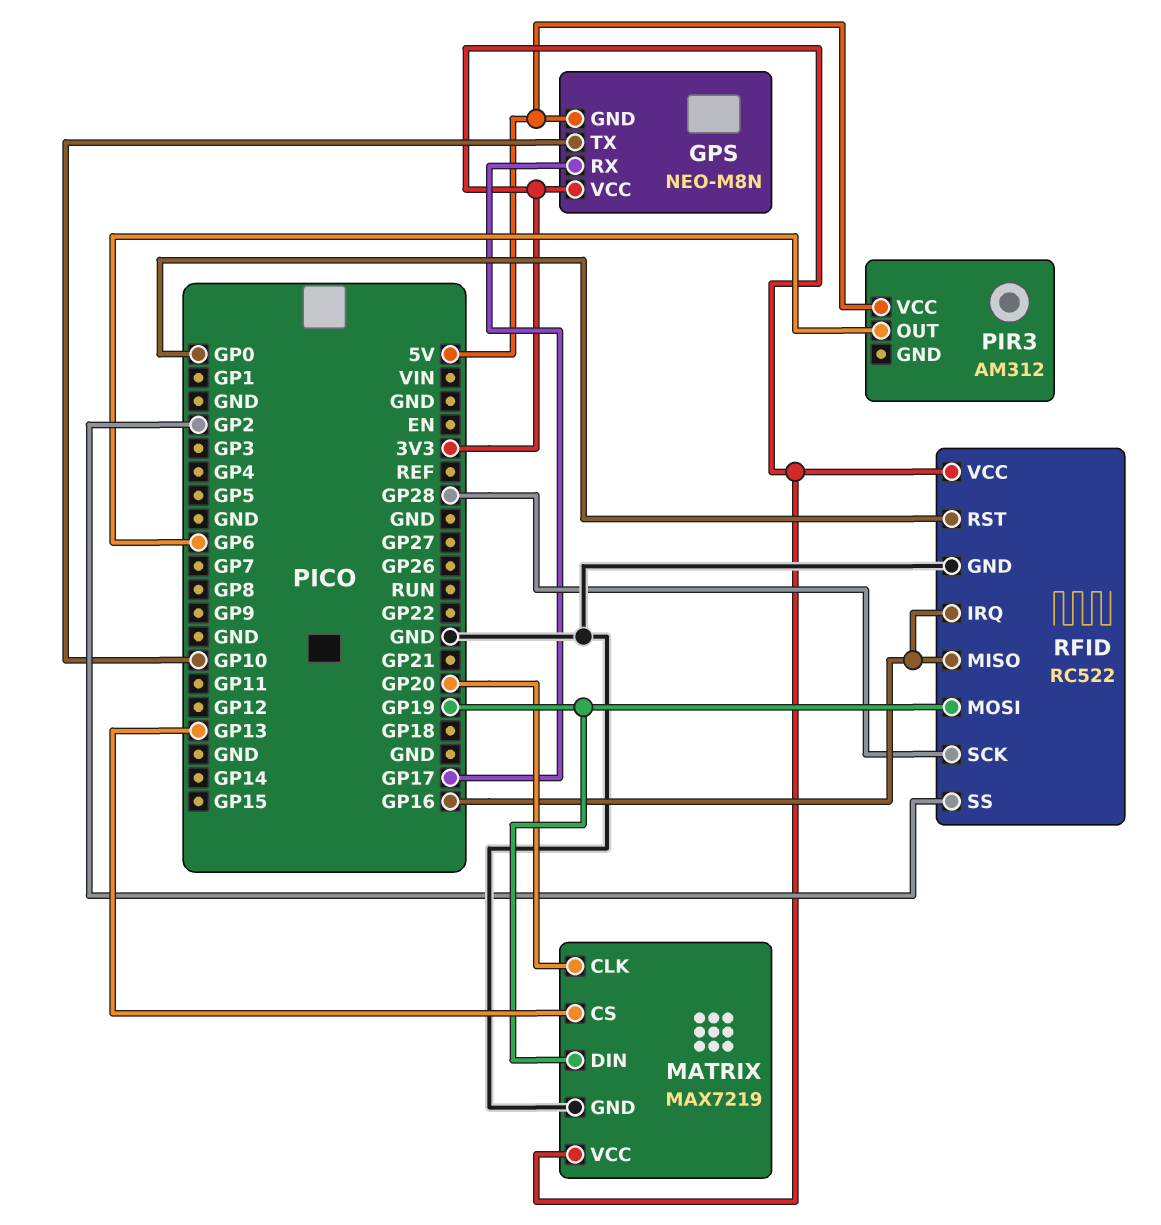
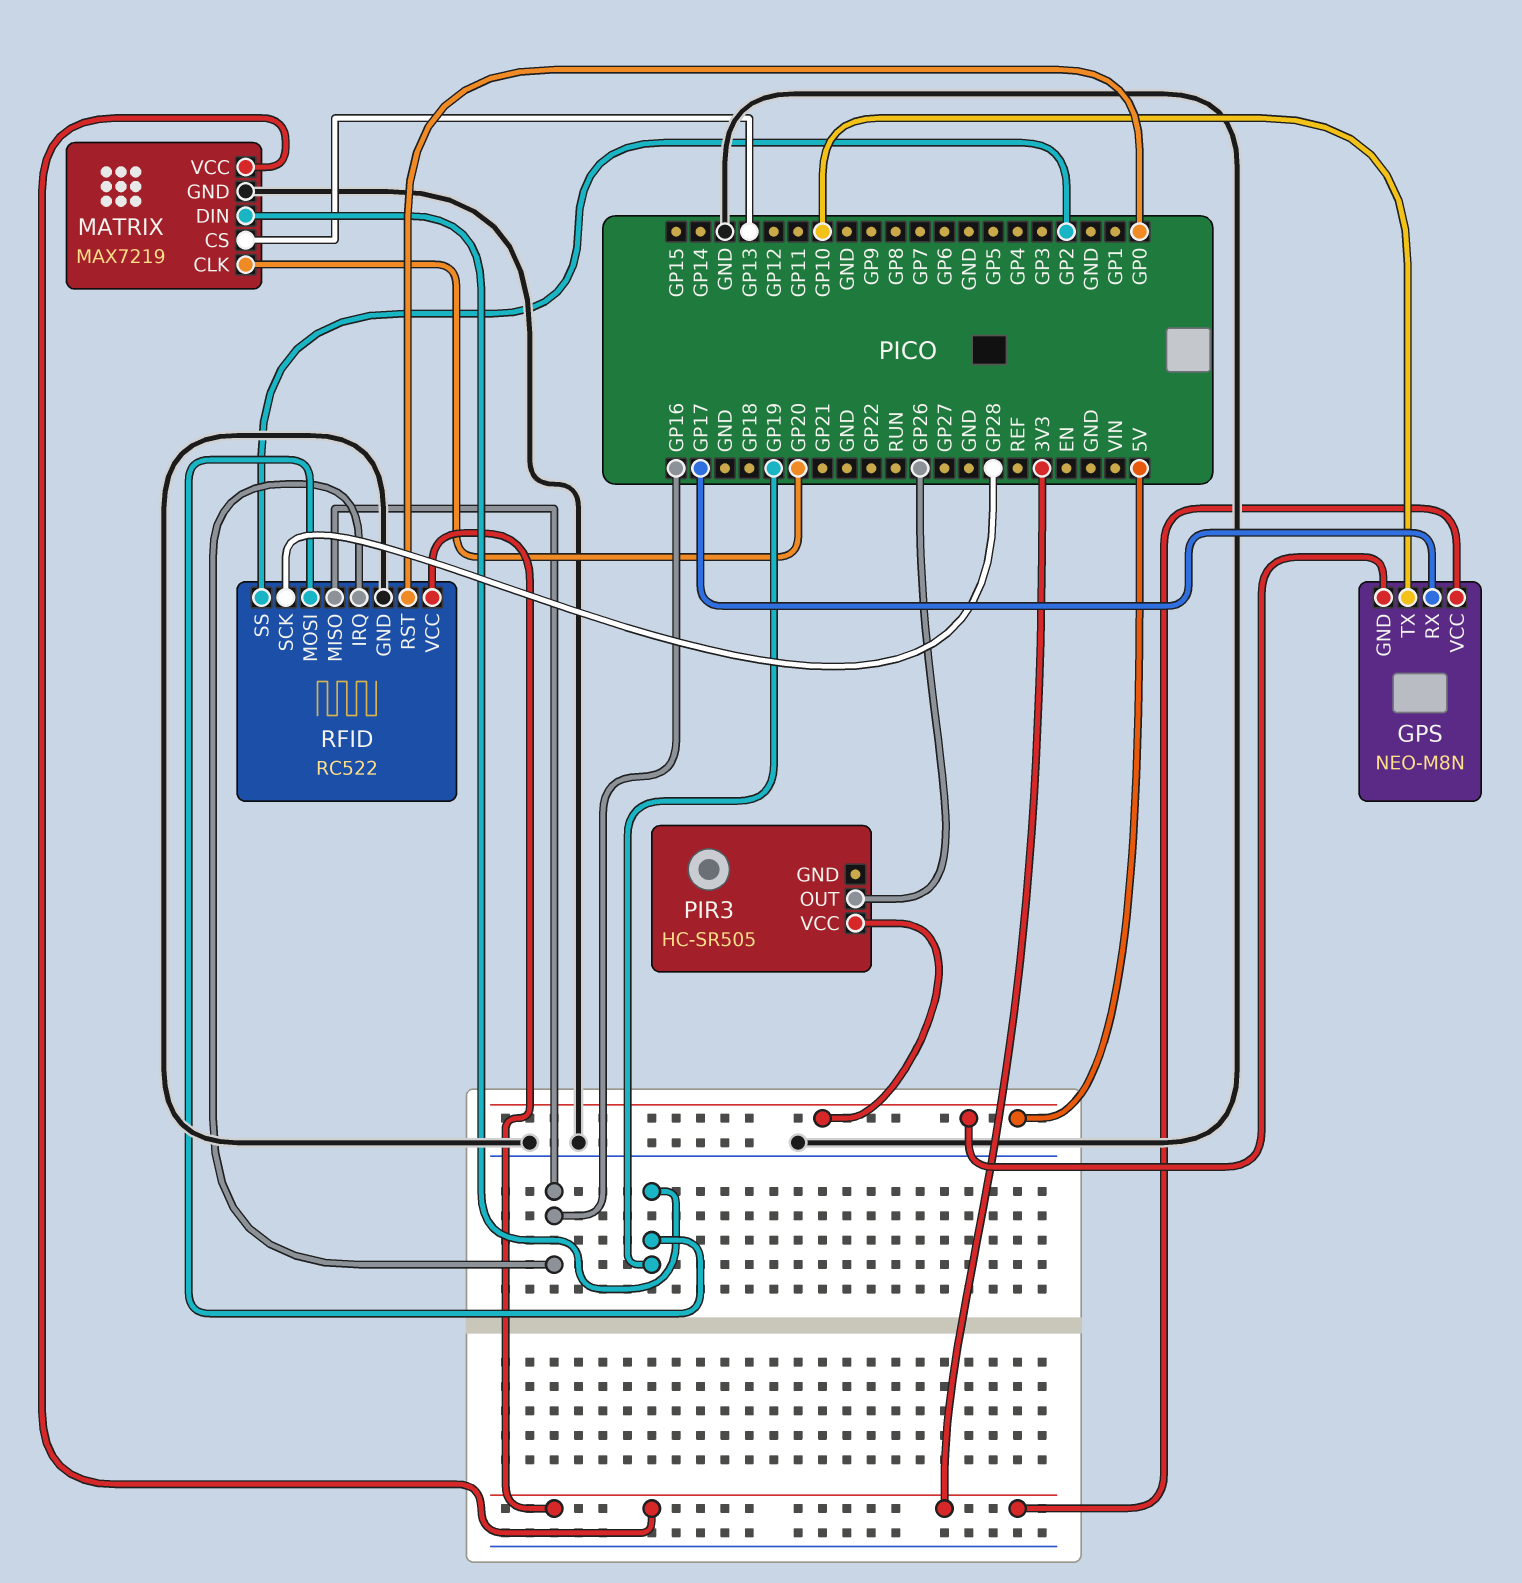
PIR3: AM312 -> HC-SR505
PIR3 pin OUT: GP6 -> GP26

